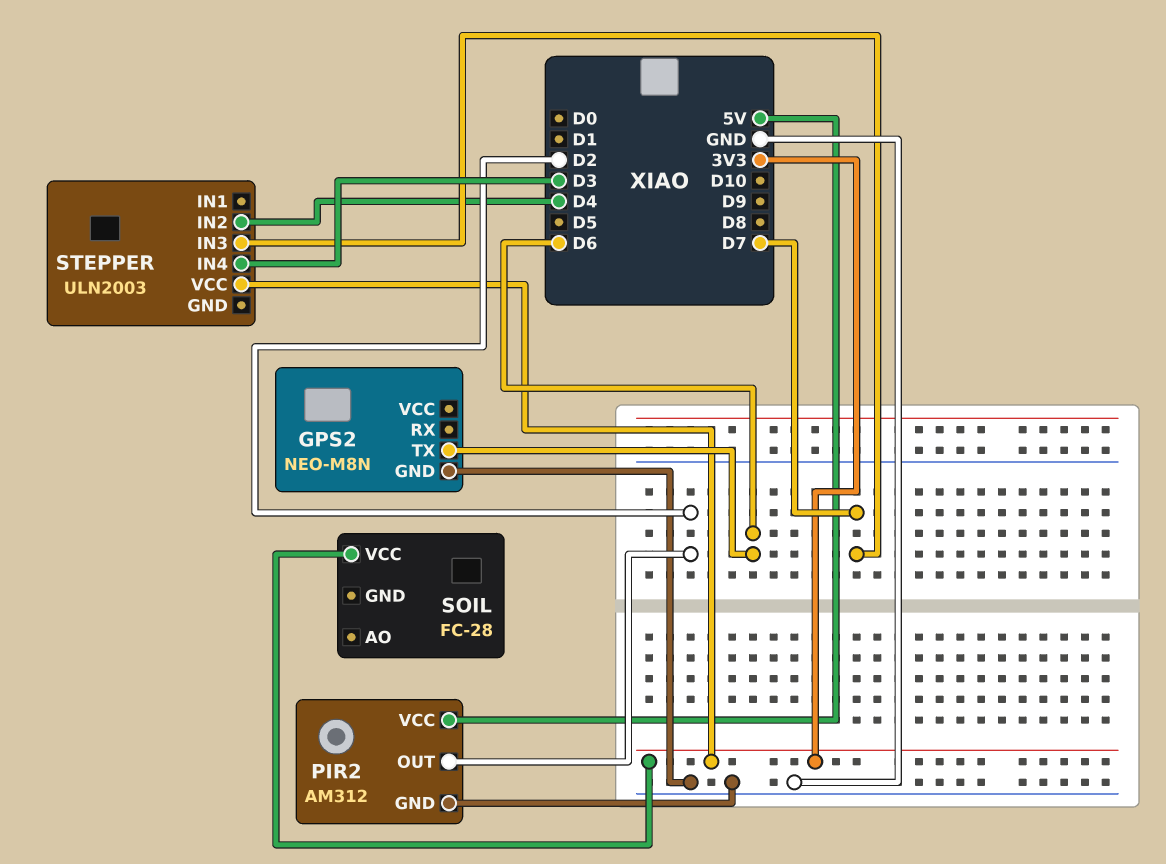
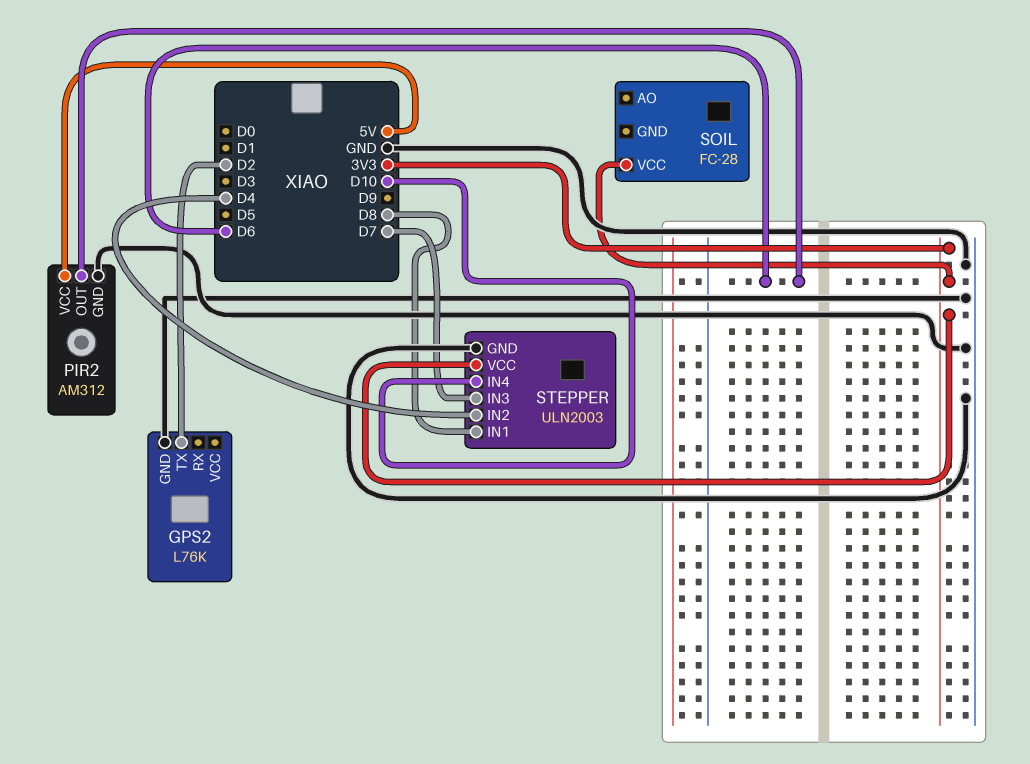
GPS2: NEO-M8N -> L76K
GPS2 pin TX: D6 -> D2
PIR2 pin OUT: D2 -> D6
STEPPER pin GND: none -> GND
STEPPER pin IN1: none -> D8
STEPPER pin IN4: D3 -> D10

